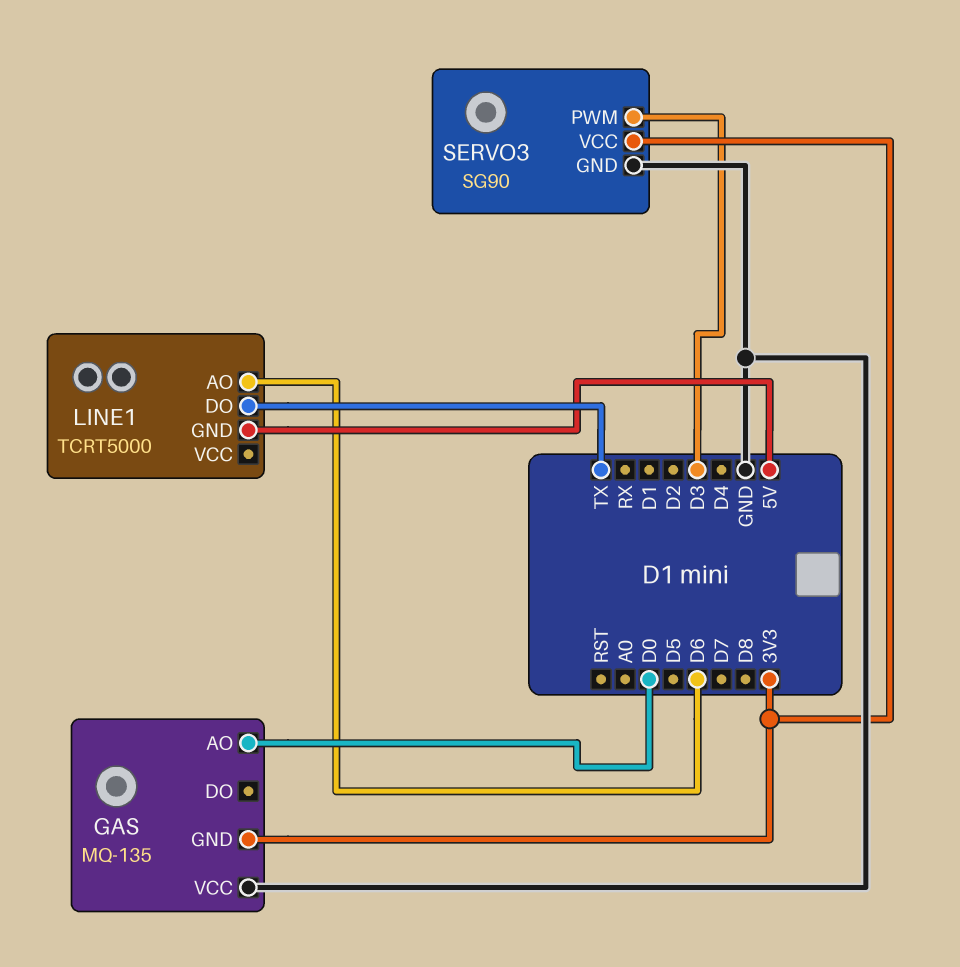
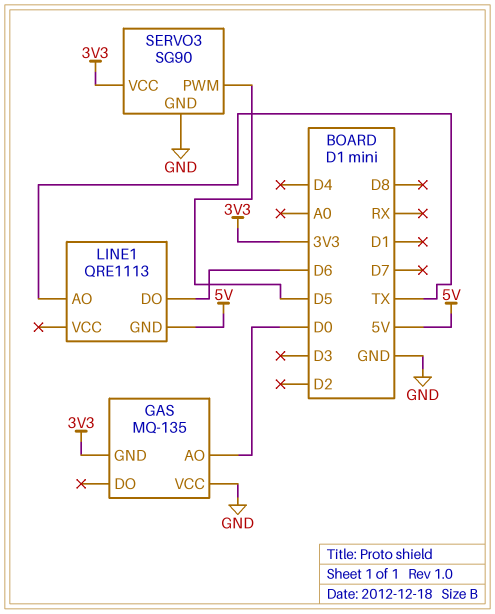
LINE1: TCRT5000 -> QRE1113
LINE1 pin AO: D6 -> TX
LINE1 pin DO: TX -> D6
SERVO3 pin PWM: D3 -> D5

